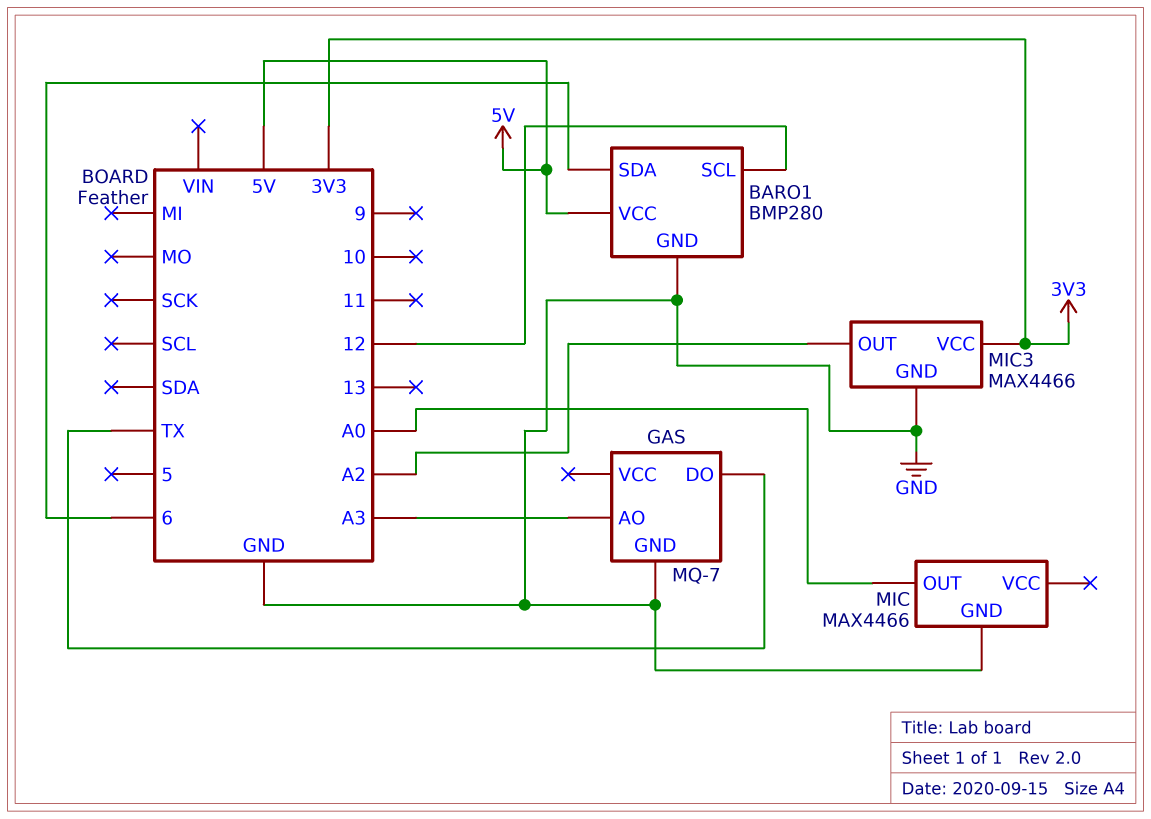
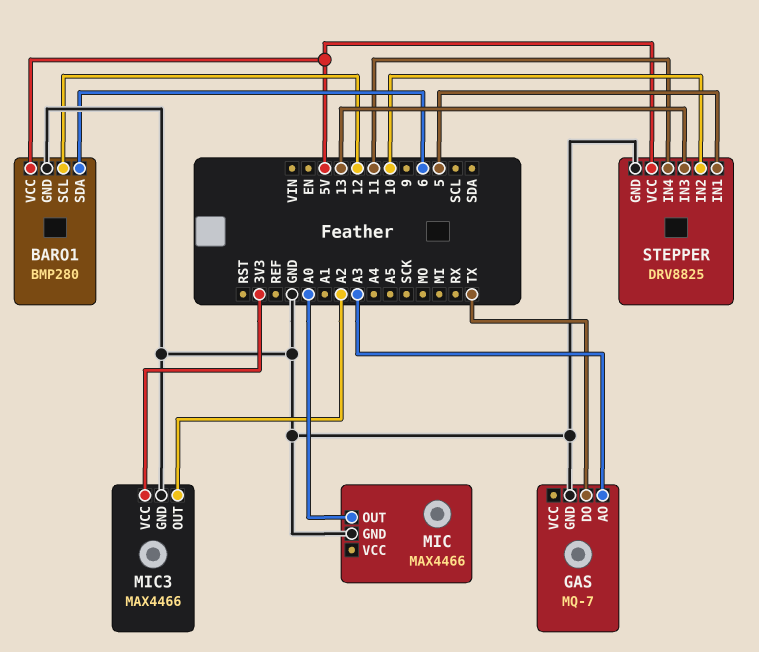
STEPPER: none -> DRV8825
STEPPER pin GND: none -> GND
STEPPER pin IN1: none -> 5
STEPPER pin IN2: none -> 10
STEPPER pin IN3: none -> 13
STEPPER pin IN4: none -> 11
STEPPER pin VCC: none -> 5V

